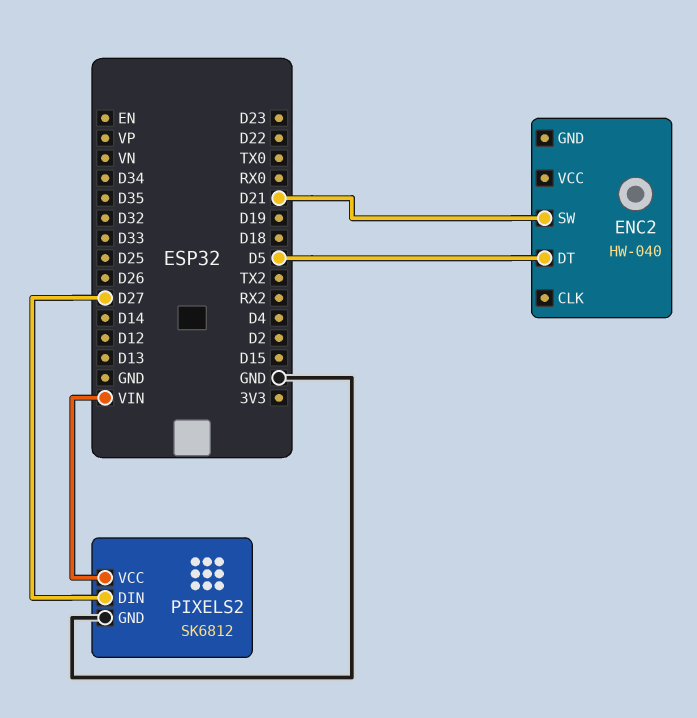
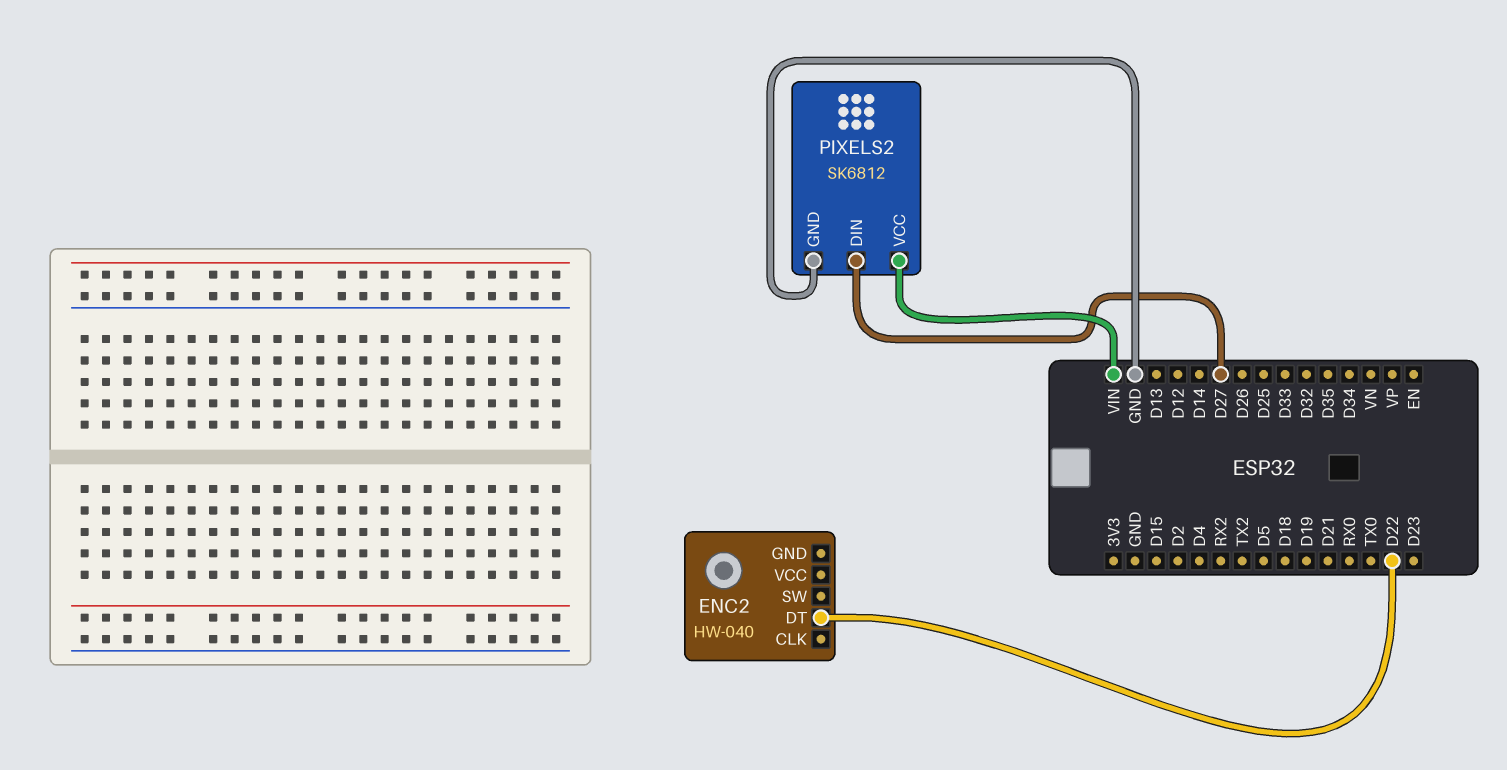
ENC2 pin DT: D5 -> D22
ENC2 pin SW: D21 -> none

